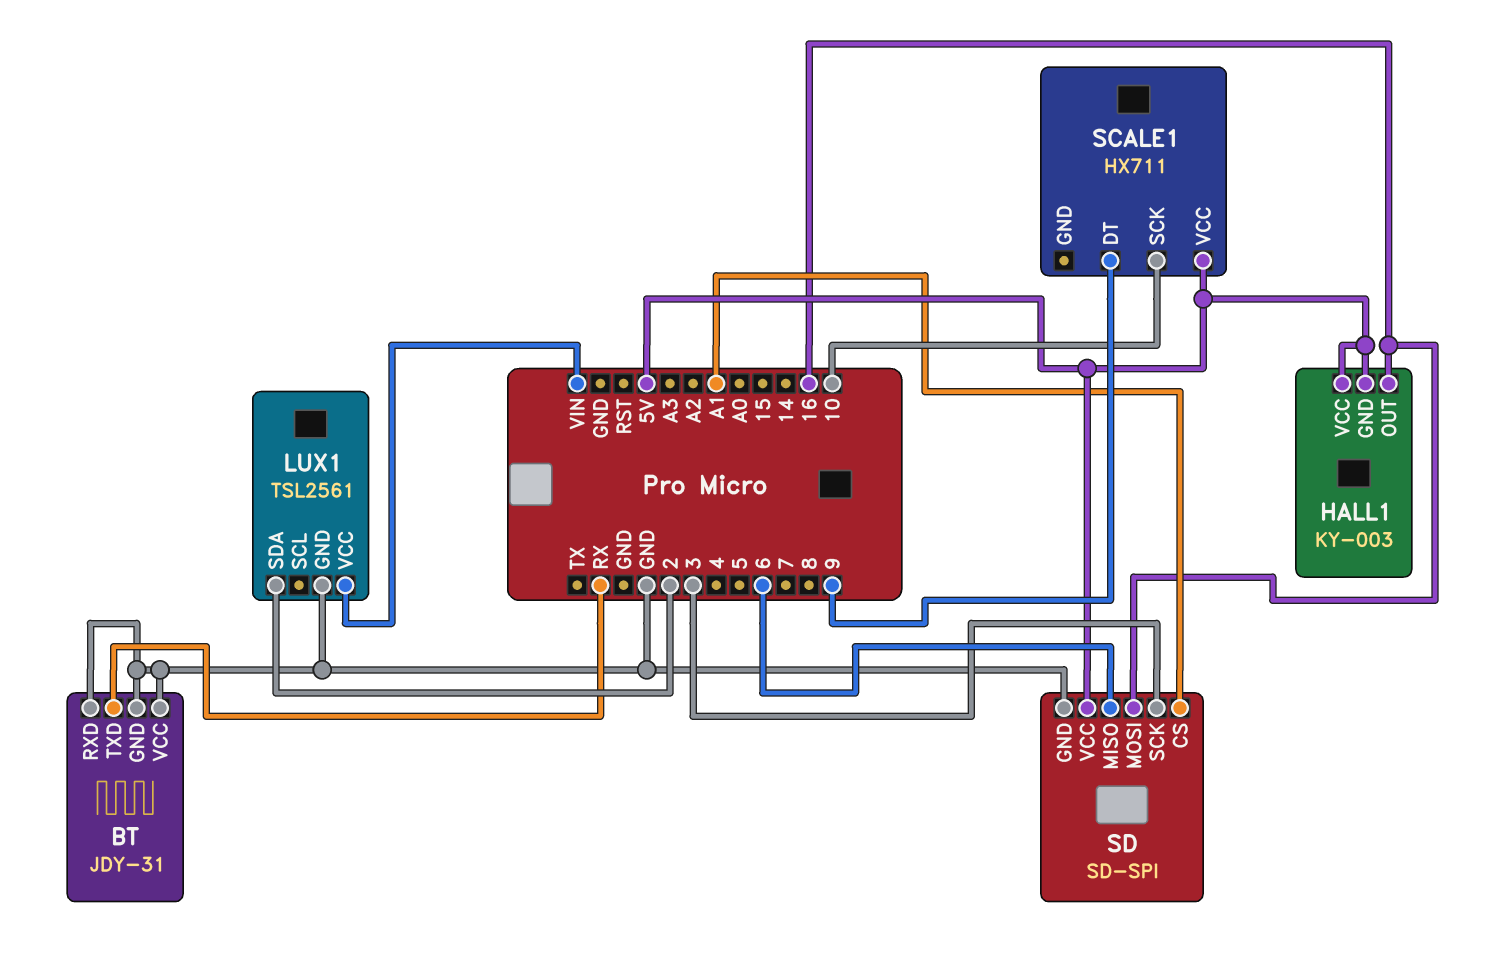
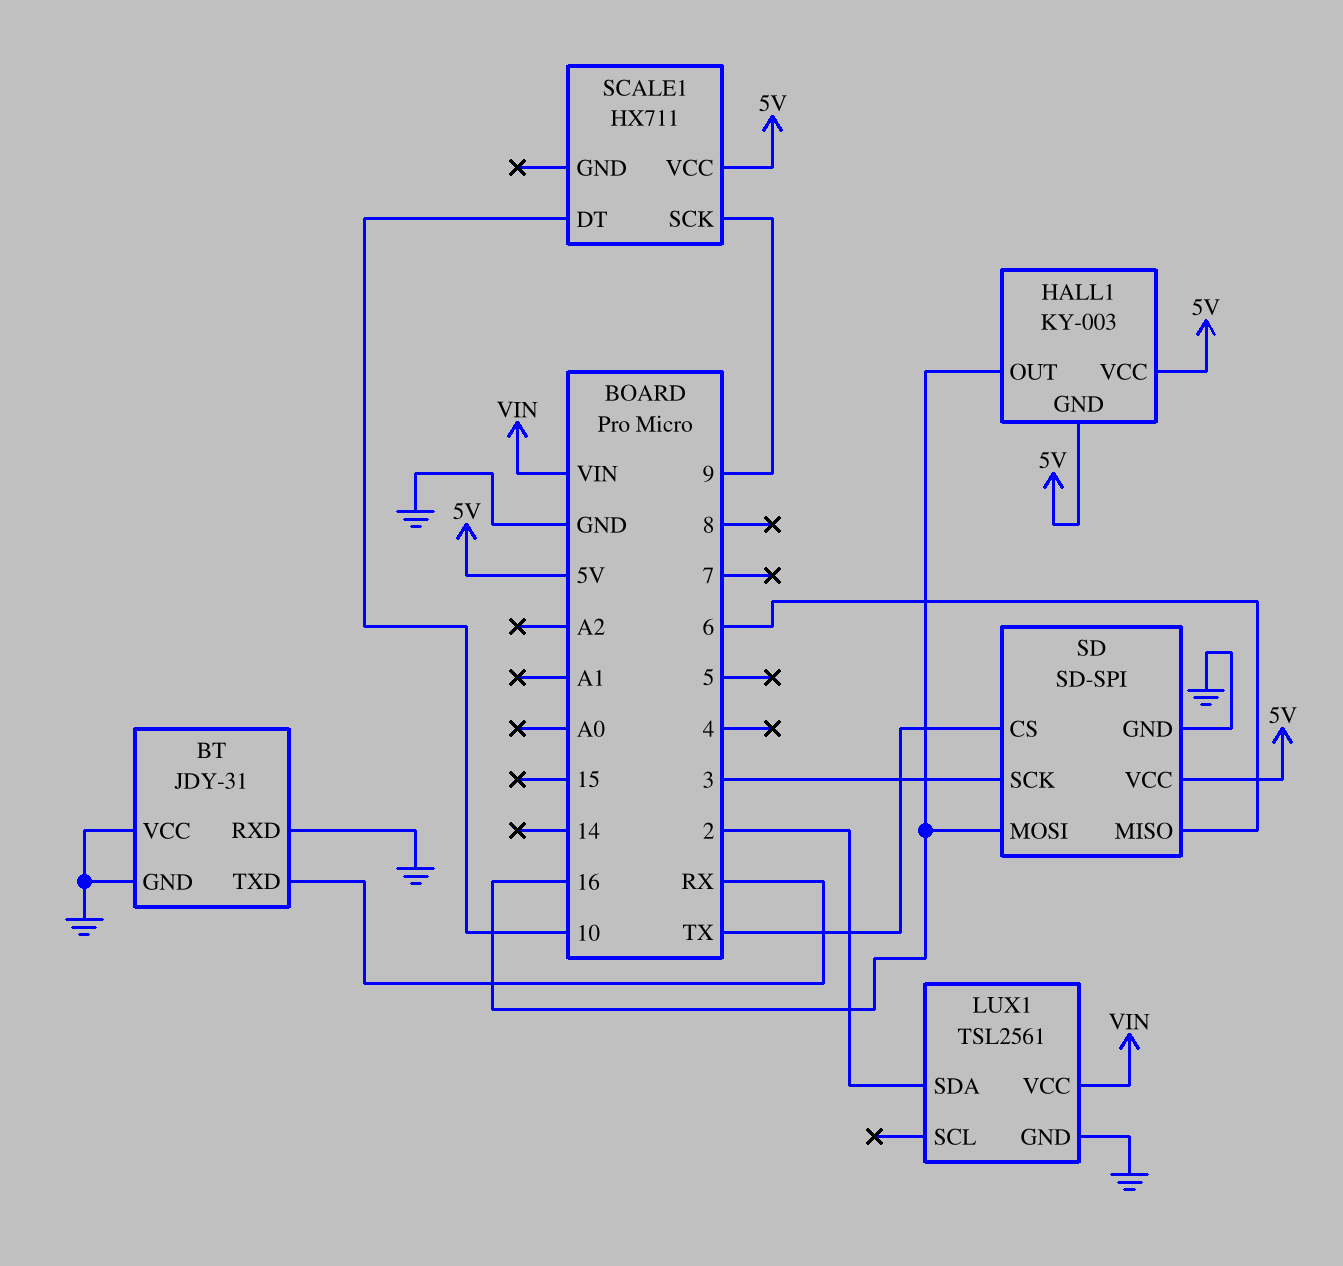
SCALE1 pin DT: 9 -> 10
SCALE1 pin SCK: 10 -> 9
SD pin CS: A1 -> TX

